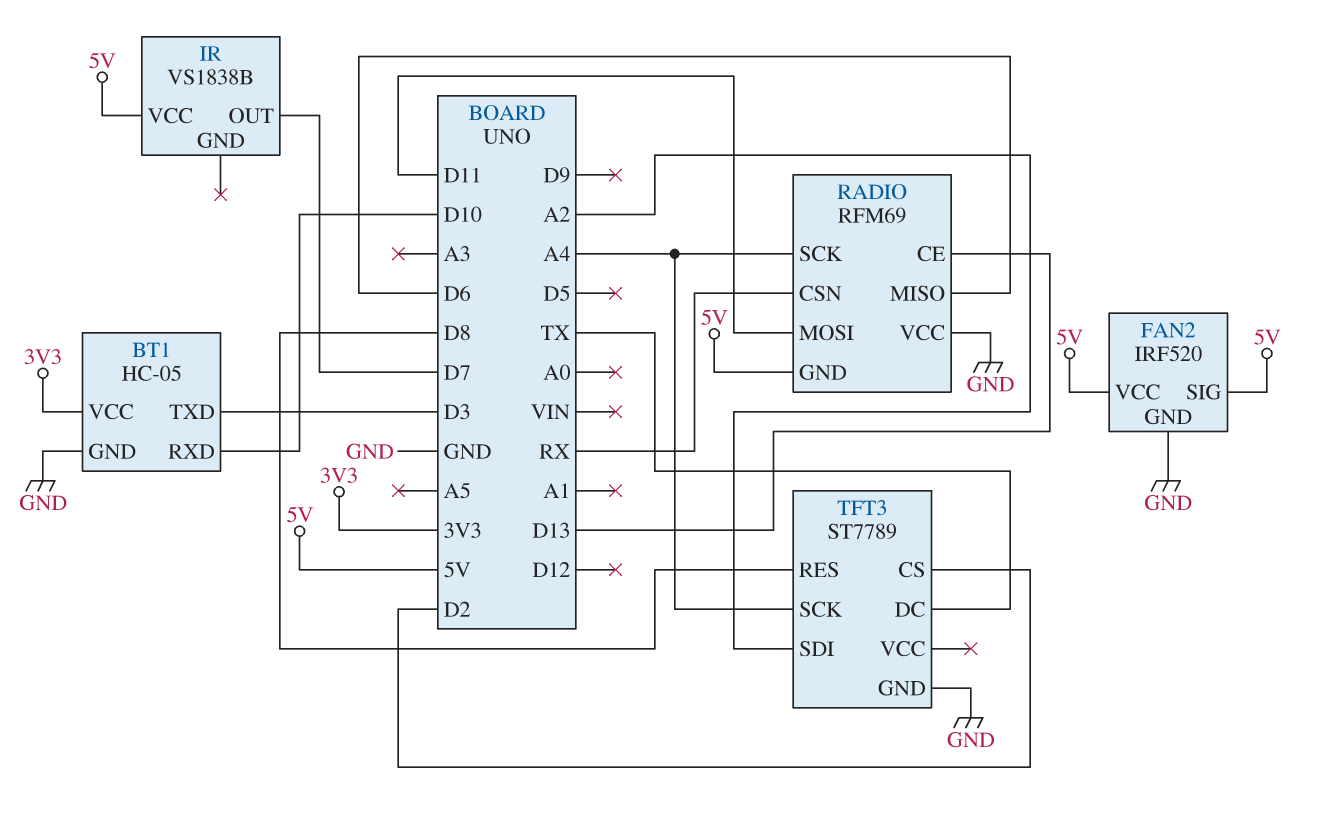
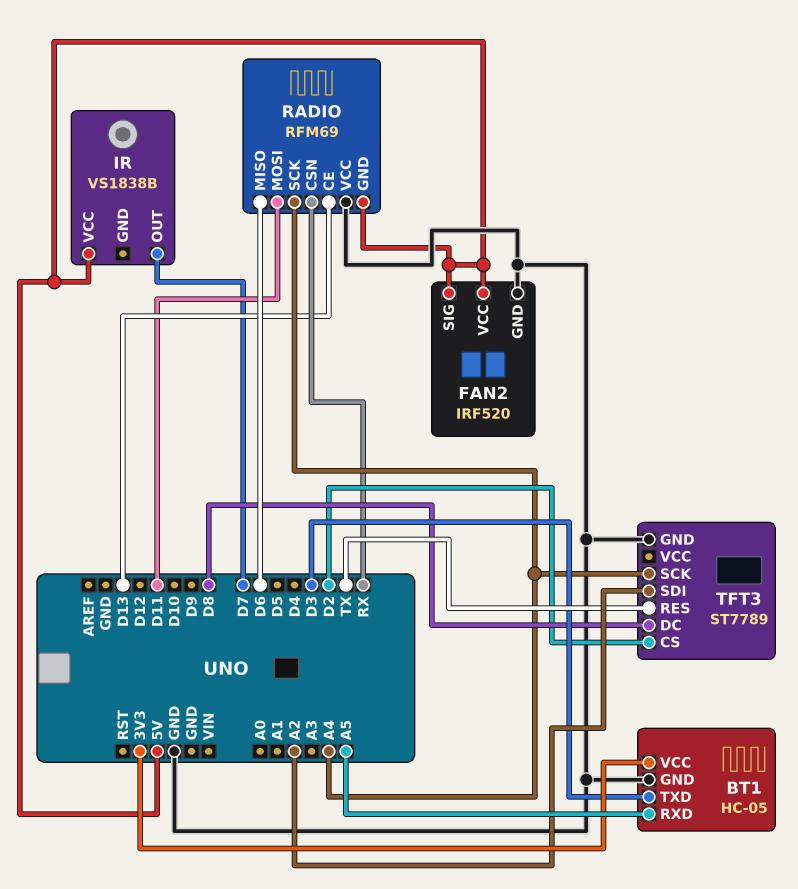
BT1 pin RXD: D10 -> A5
TFT3 pin DC: TX -> D8
TFT3 pin RES: D8 -> TX

